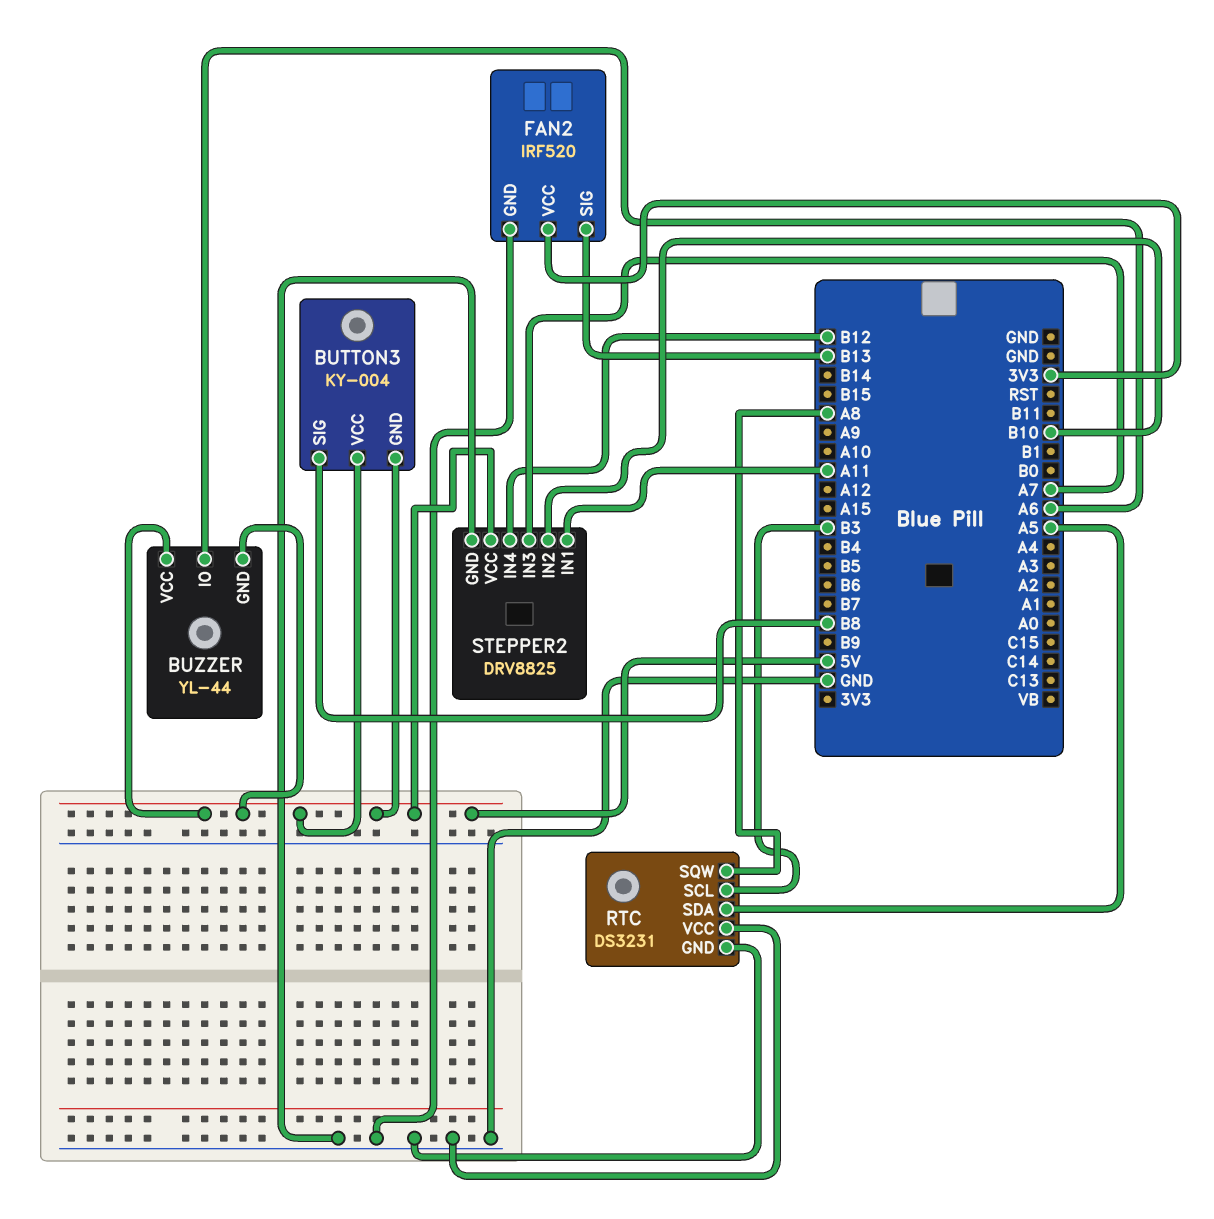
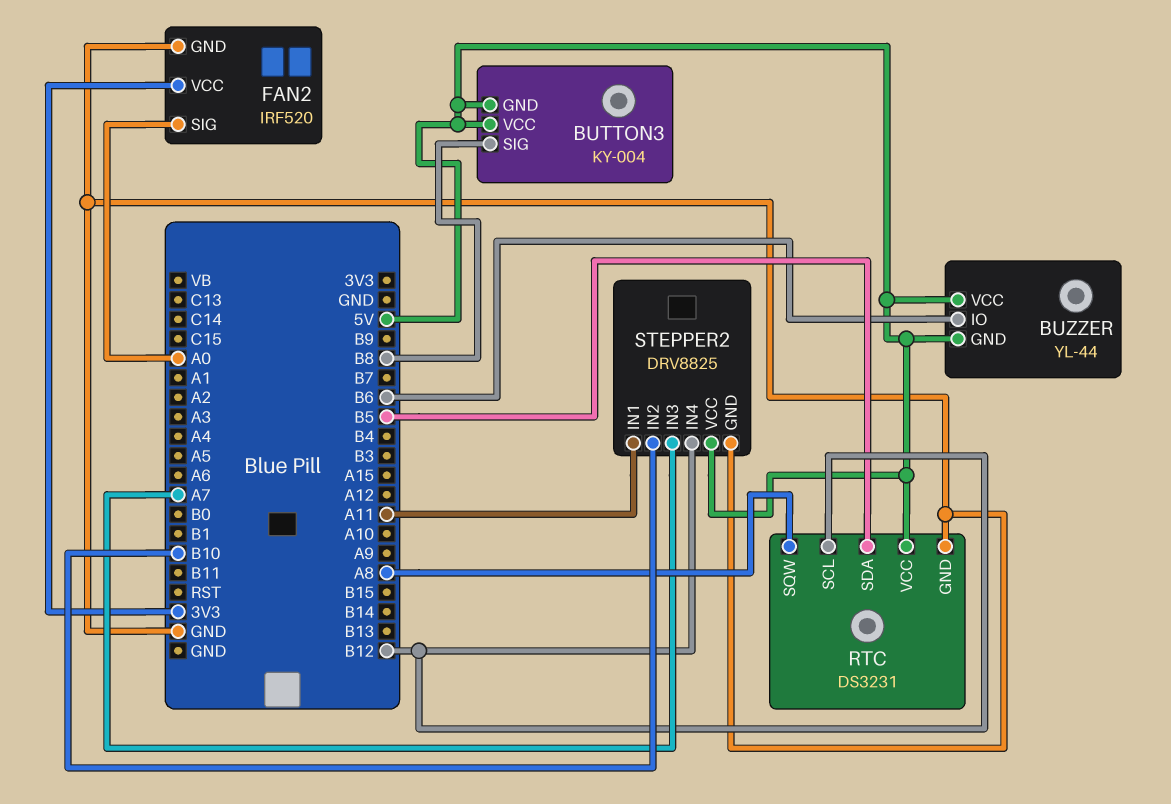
BUZZER pin IO: A6 -> B6
FAN2 pin SIG: B13 -> A0
RTC pin SCL: B3 -> B12
RTC pin SDA: A5 -> B5
RTC pin VCC: GND -> 5V

